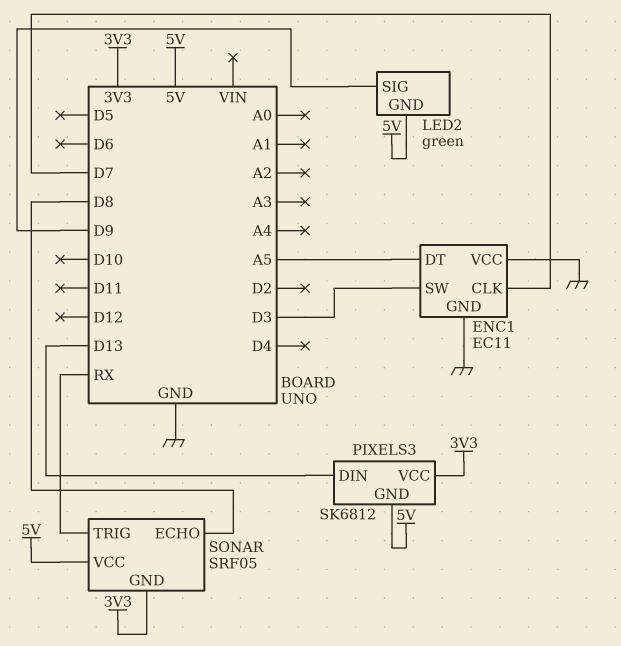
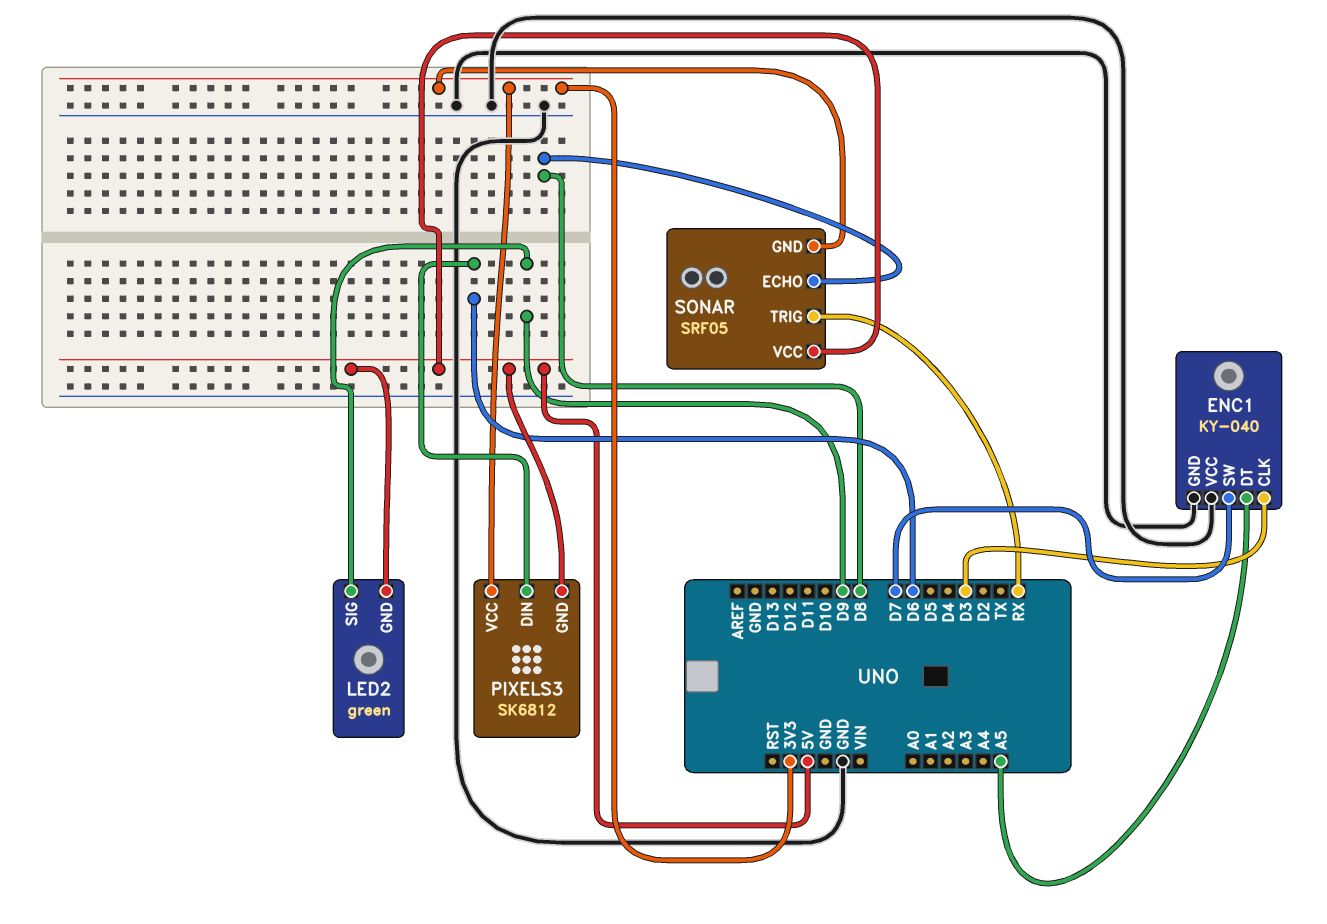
ENC1: EC11 -> KY-040
ENC1 pin CLK: D7 -> D3
ENC1 pin SW: D3 -> D7
PIXELS3 pin DIN: D13 -> D6

